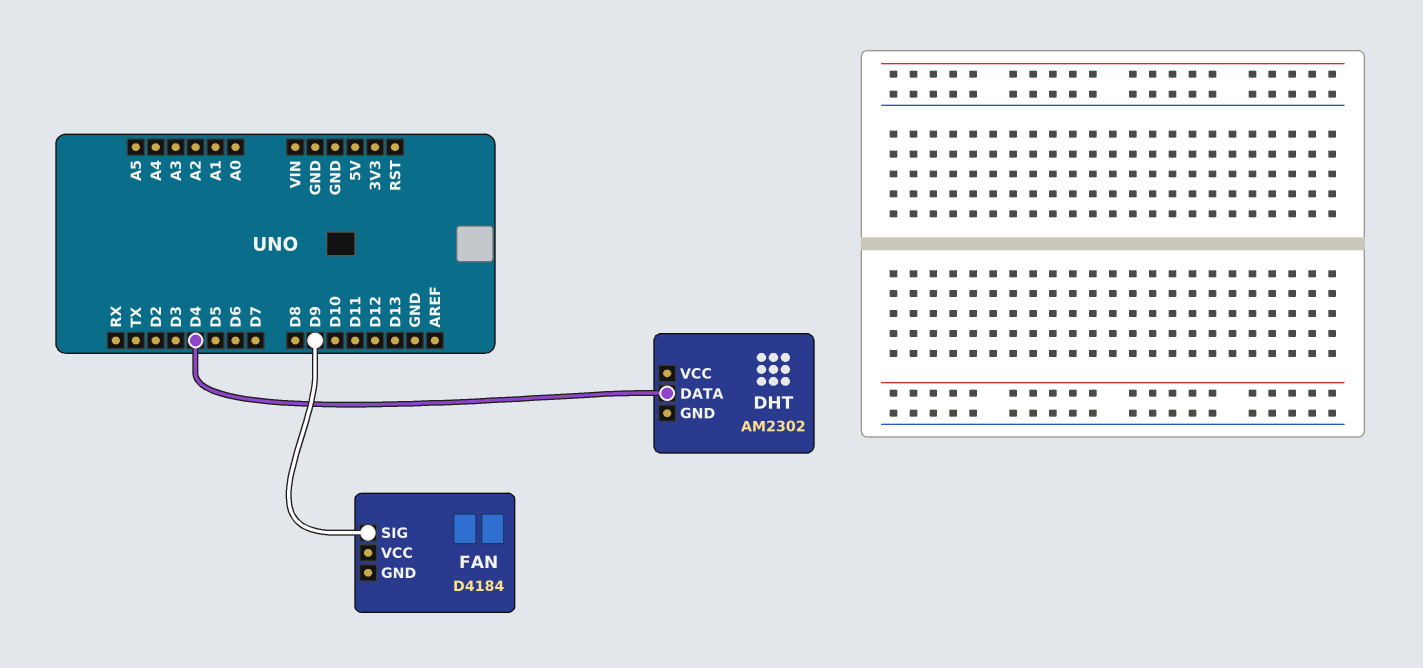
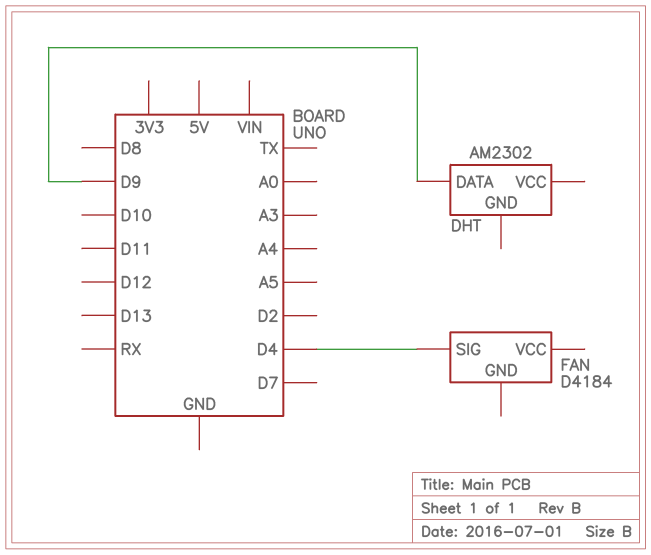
DHT pin DATA: D4 -> D9
FAN pin SIG: D9 -> D4

